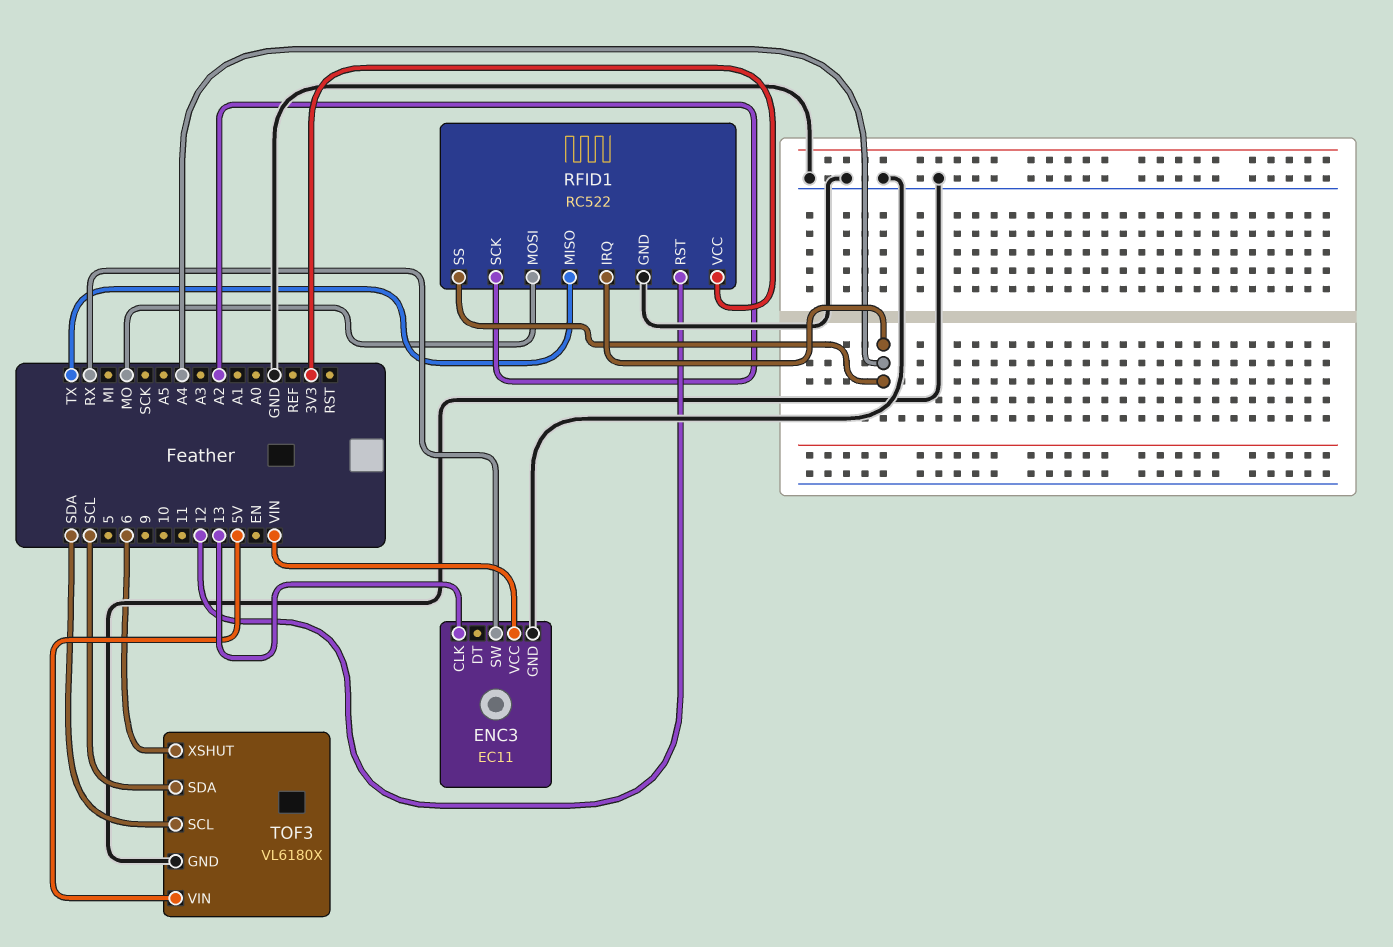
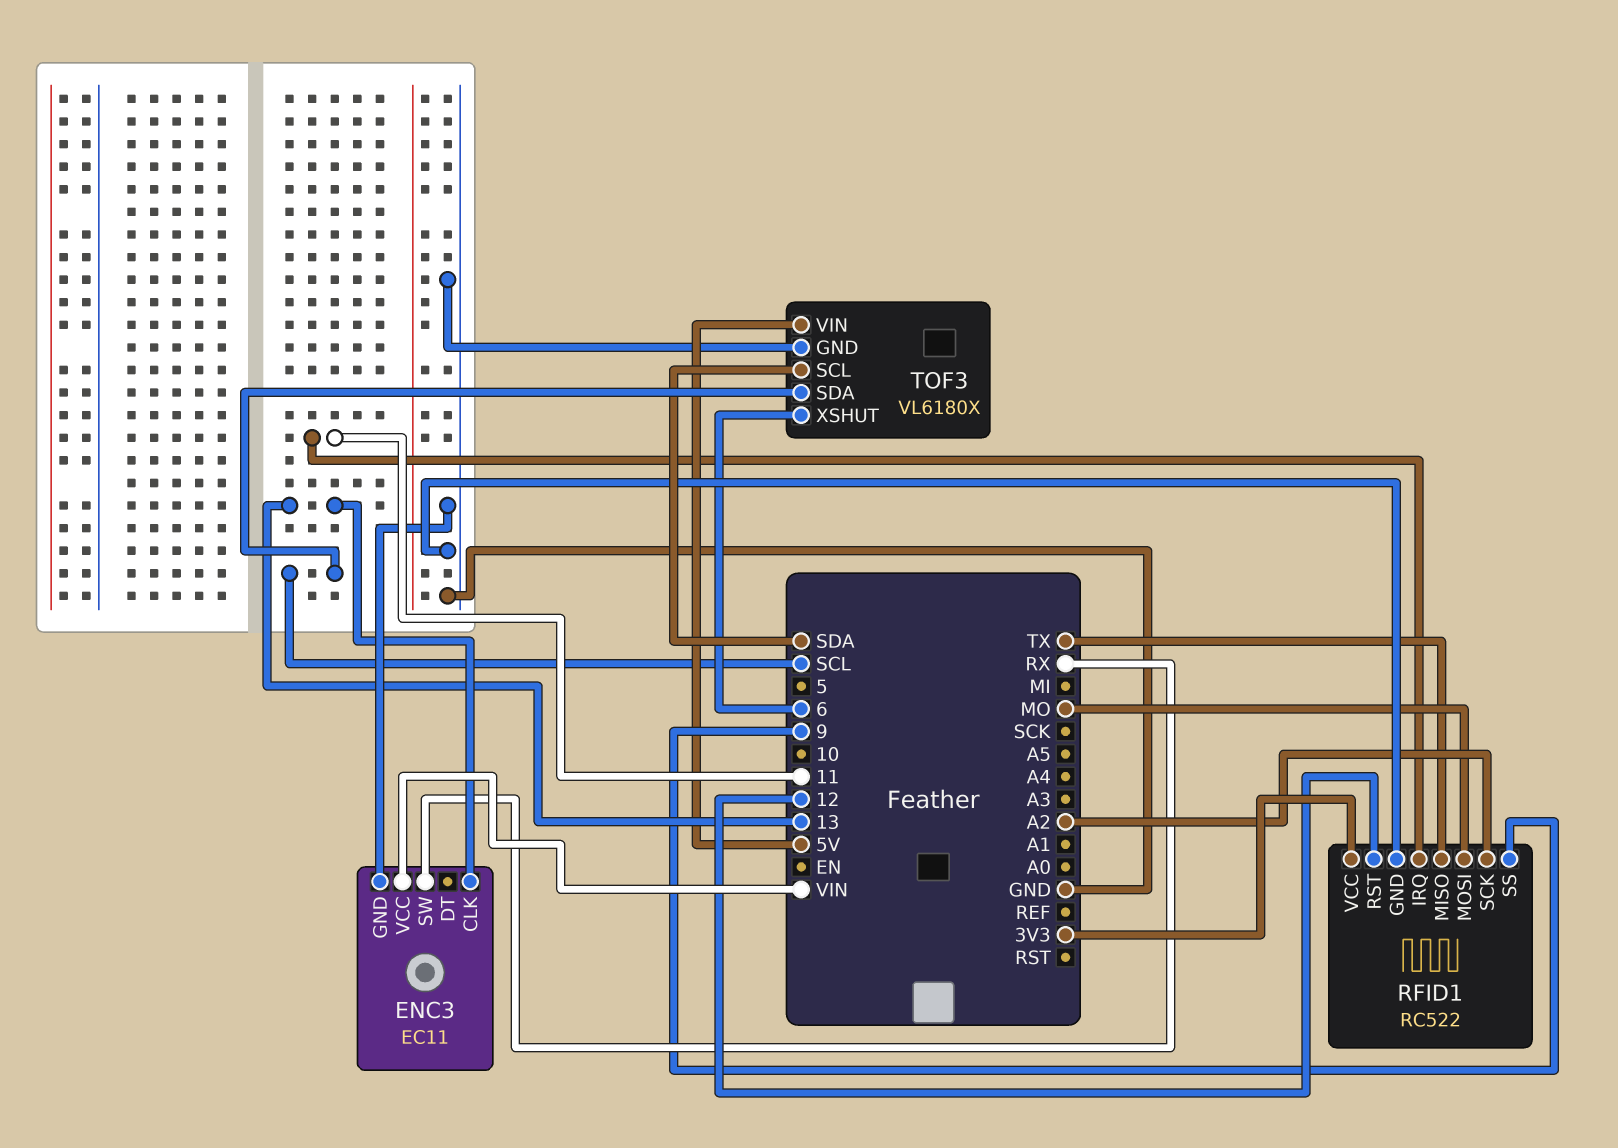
RFID1 pin IRQ: A4 -> 11
RFID1 pin SS: A4 -> 9

